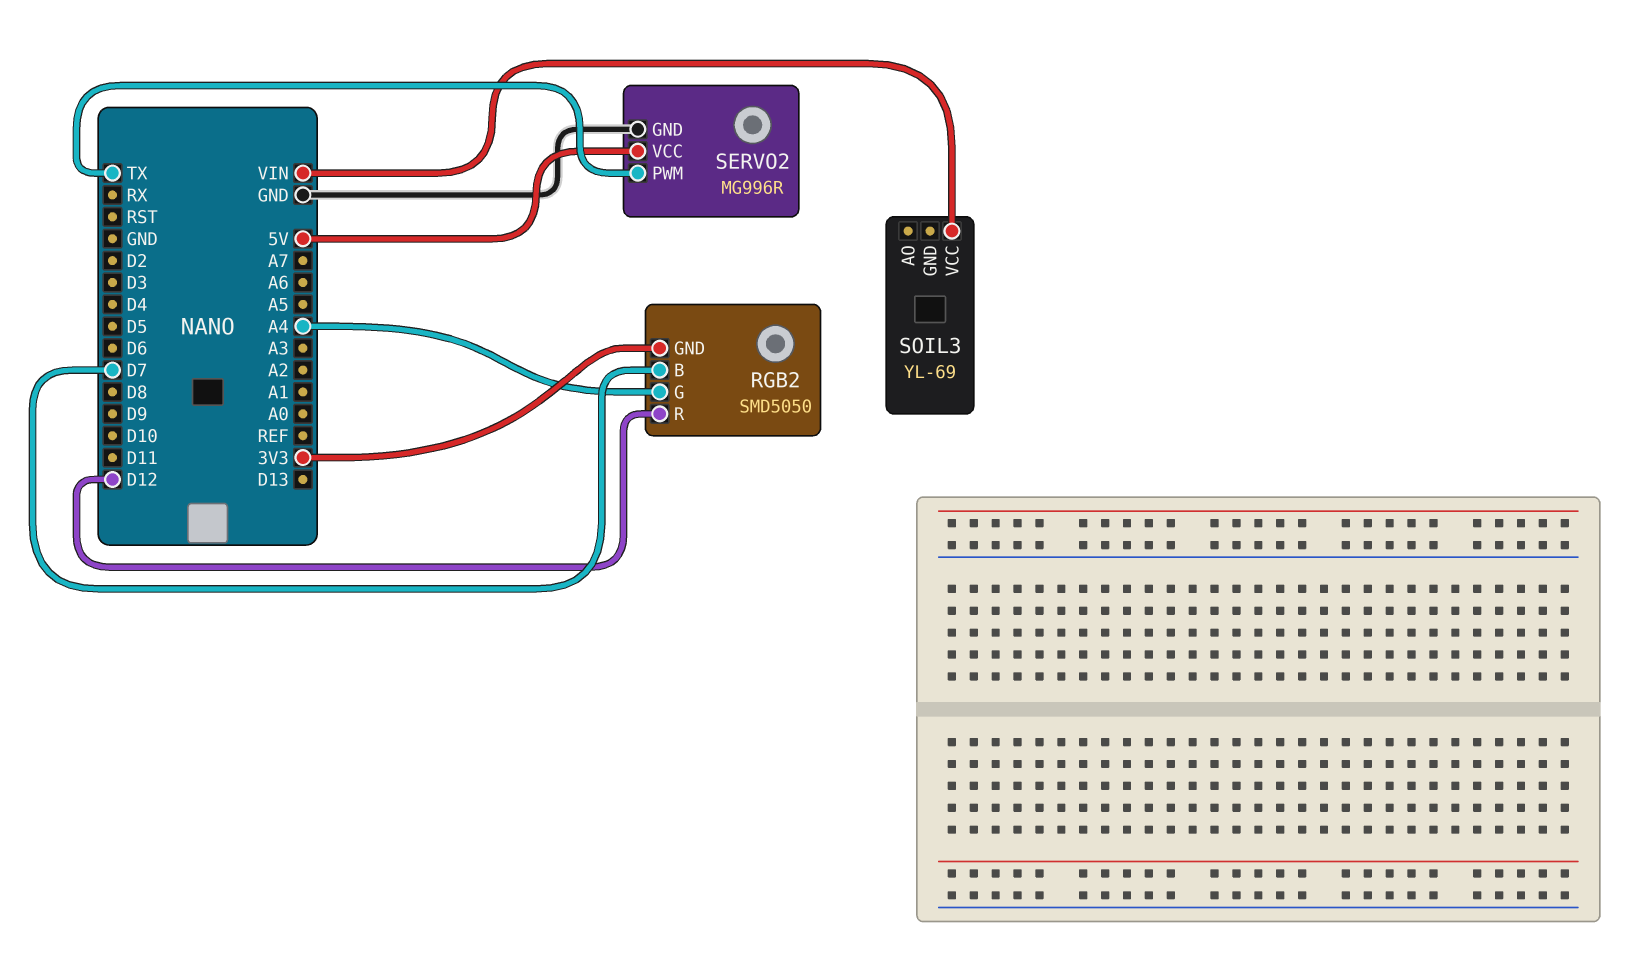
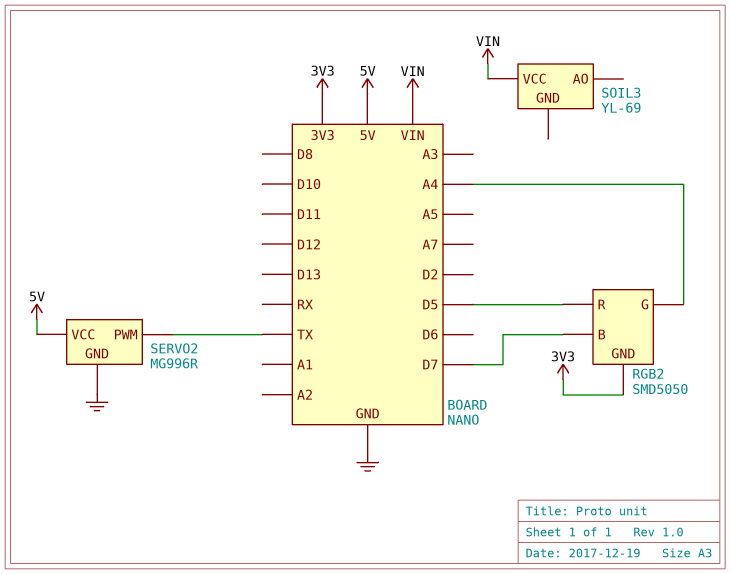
RGB2 pin R: D12 -> D5

